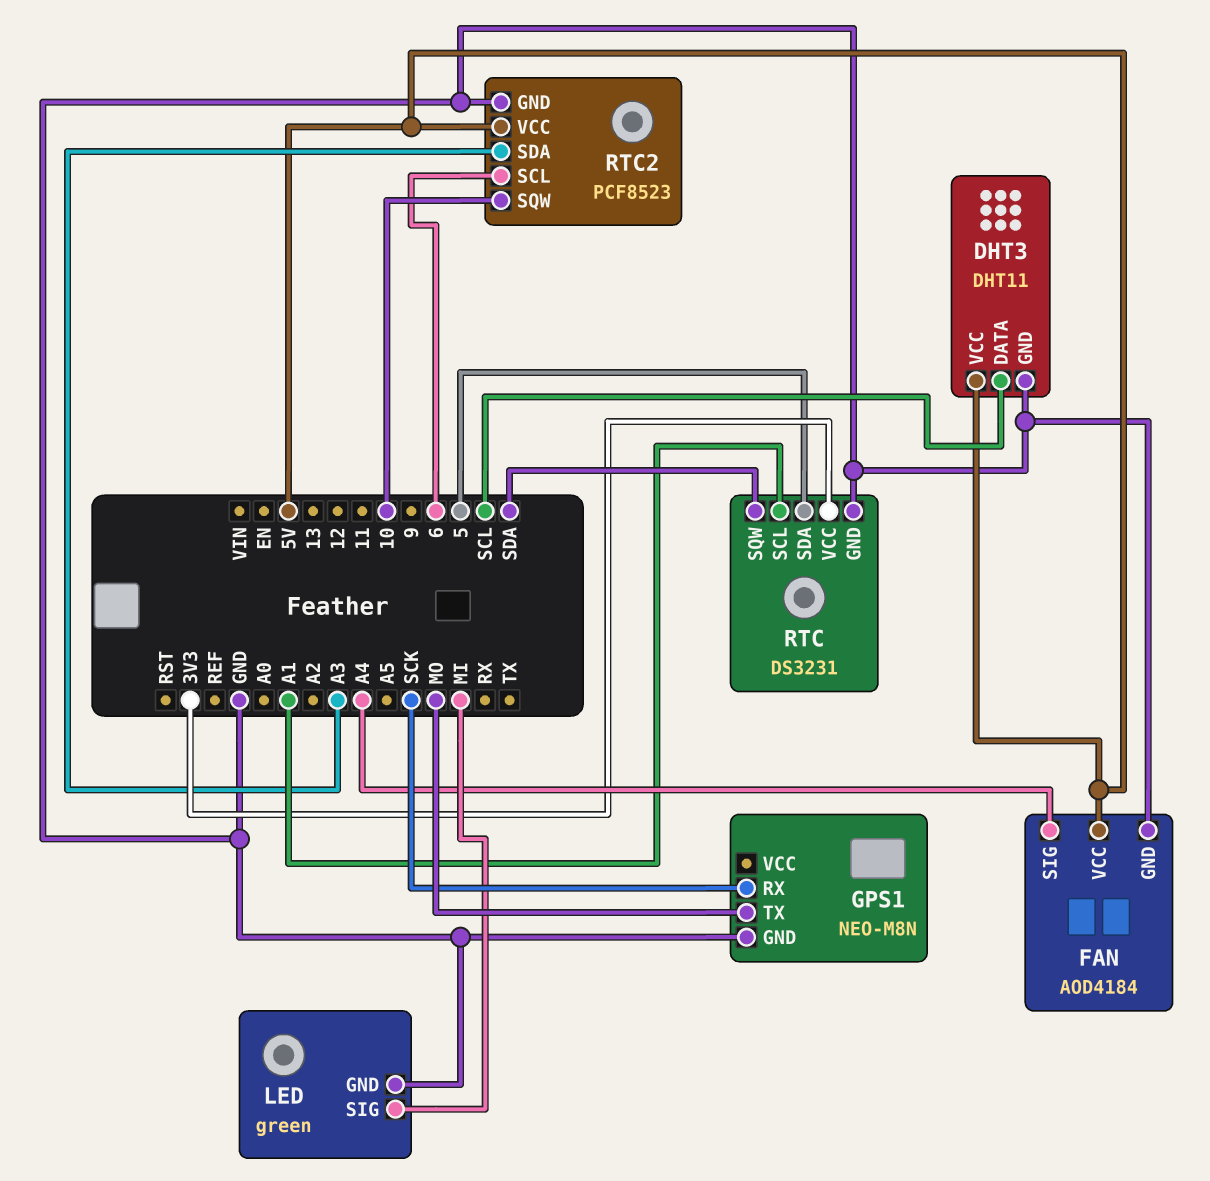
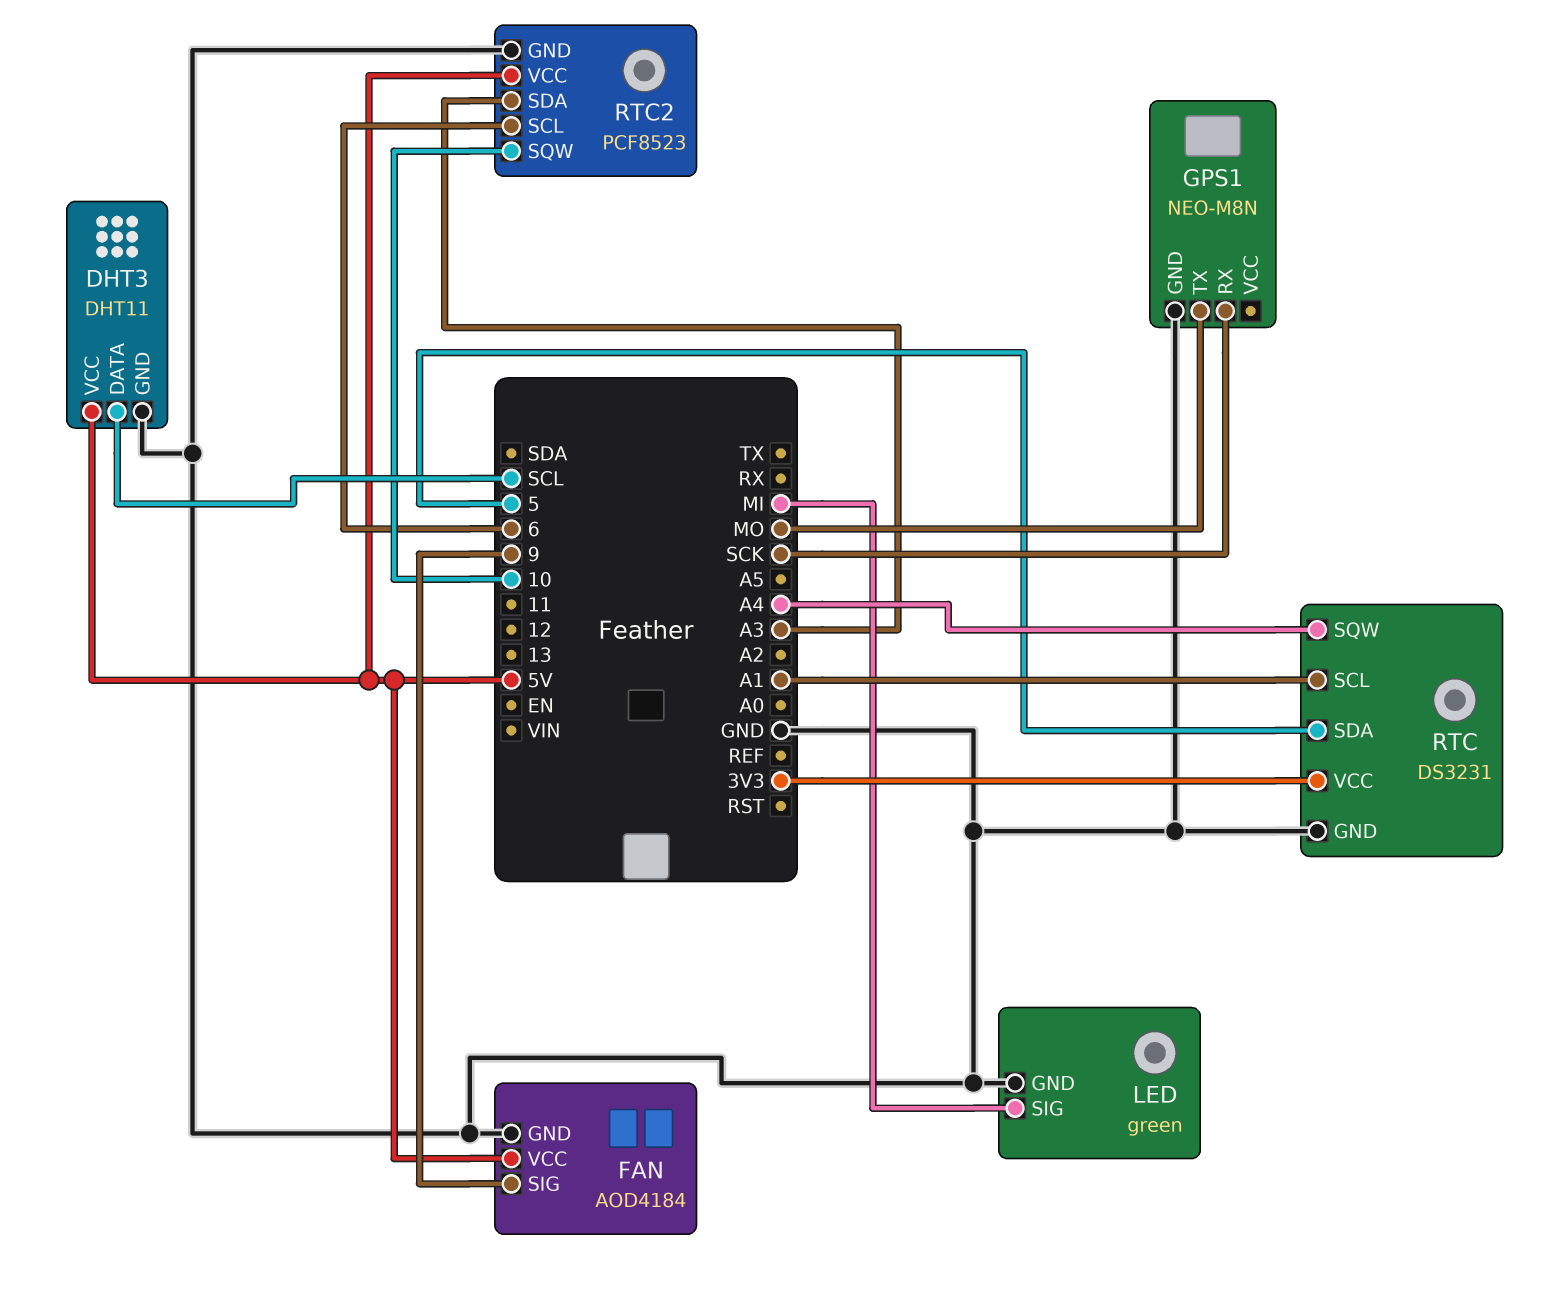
FAN pin SIG: A4 -> 9
RTC pin SQW: SDA -> A4

